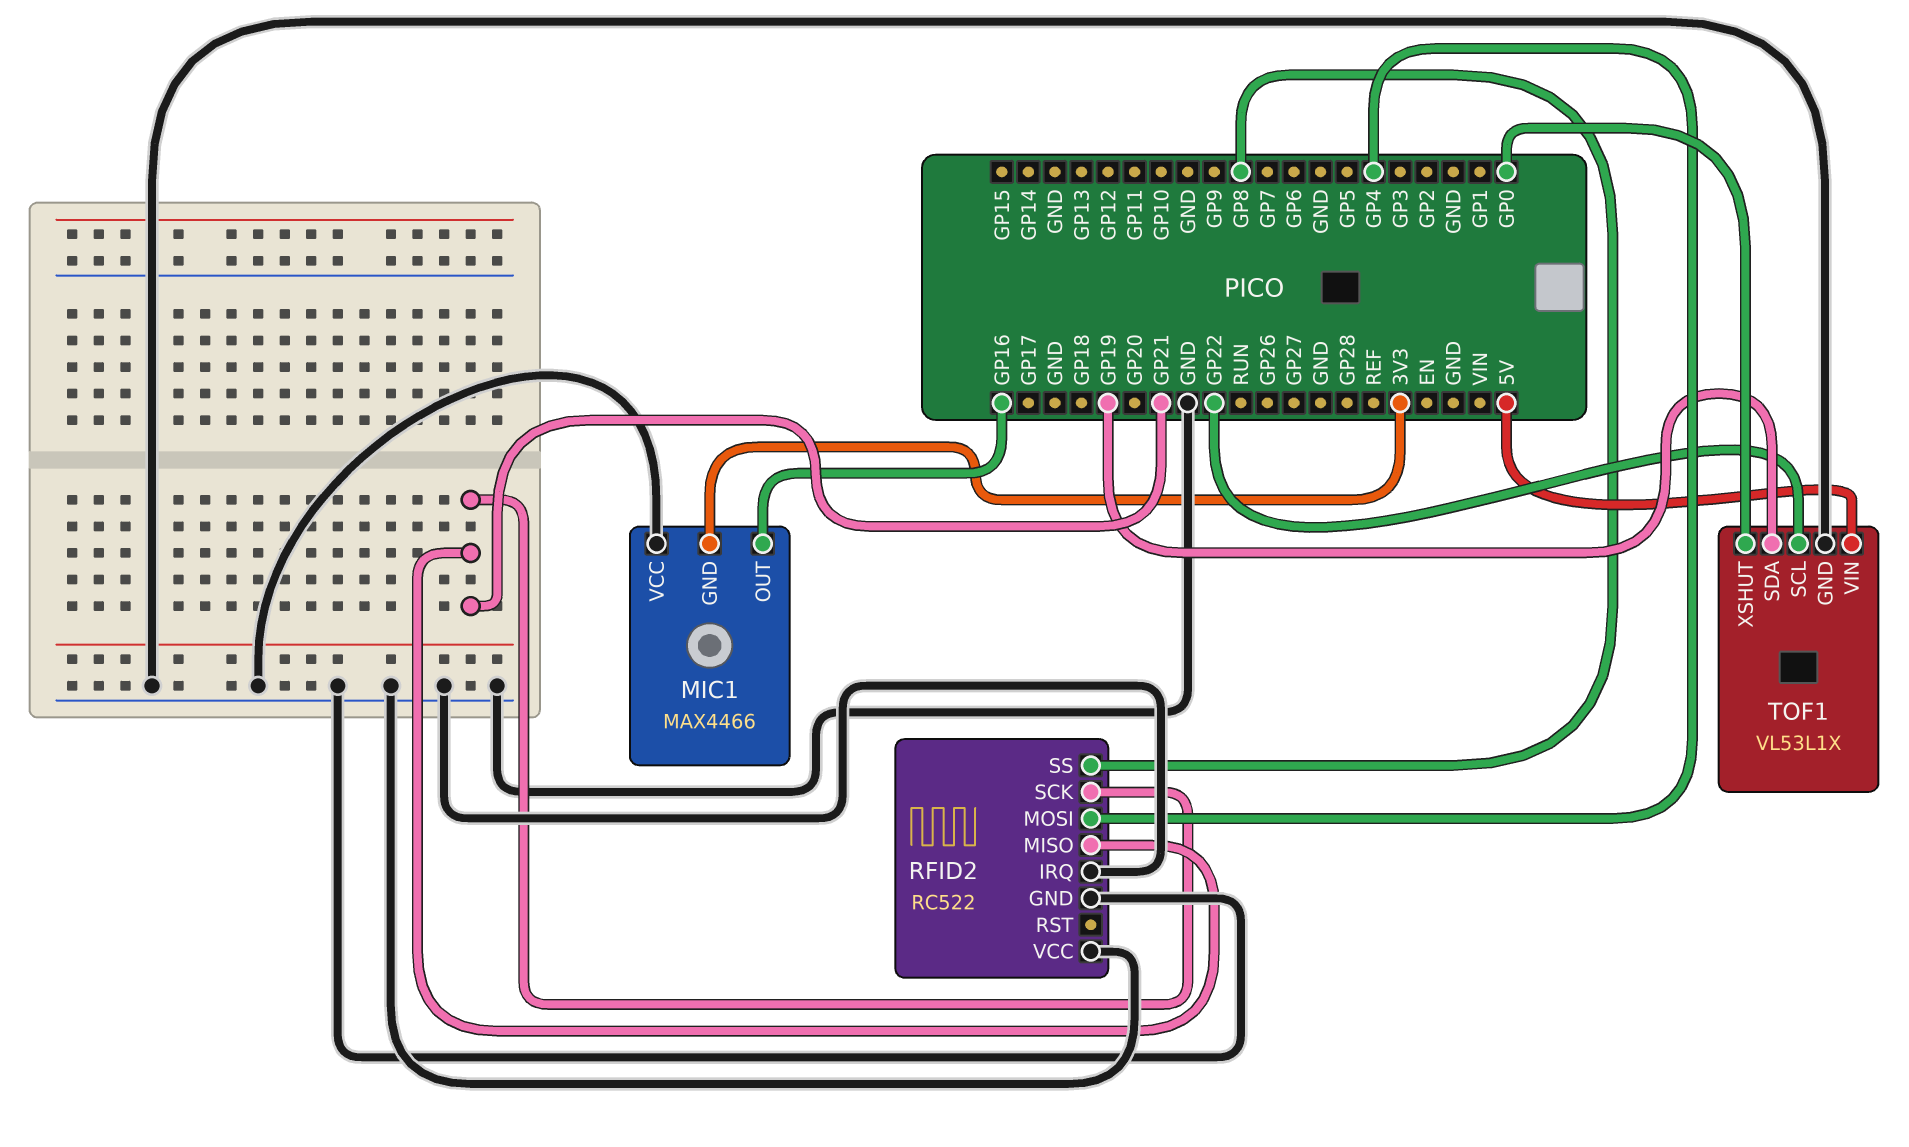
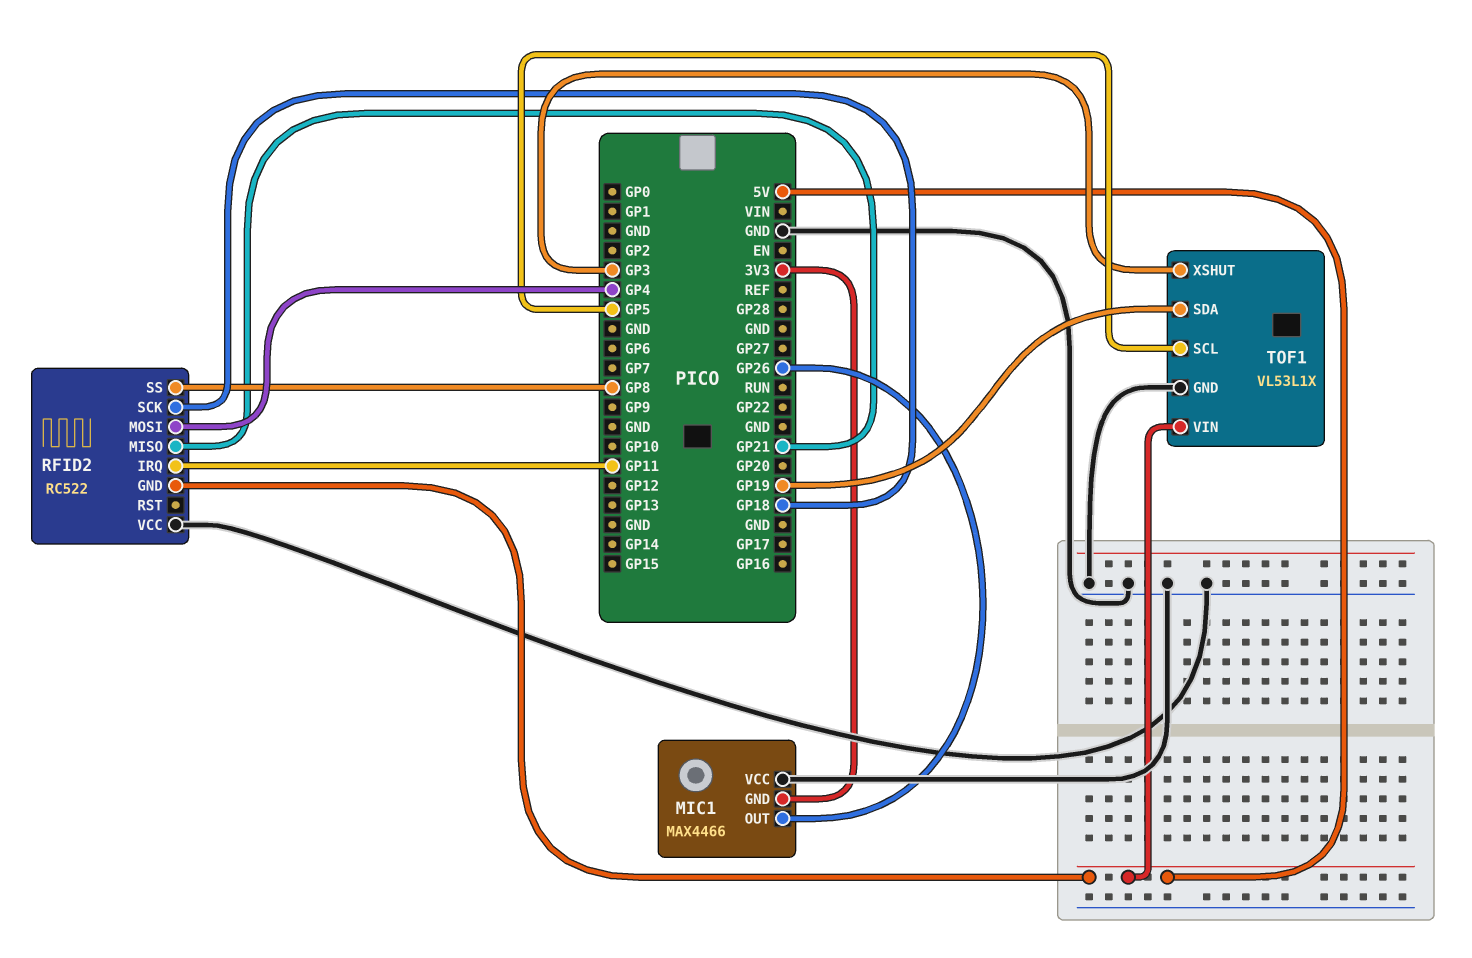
MIC1 pin OUT: GP16 -> GP26
RFID2 pin GND: GND -> 5V
RFID2 pin IRQ: GND -> GP11
RFID2 pin SCK: GP21 -> GP18
TOF1 pin SCL: GP22 -> GP5
TOF1 pin XSHUT: GP0 -> GP3

